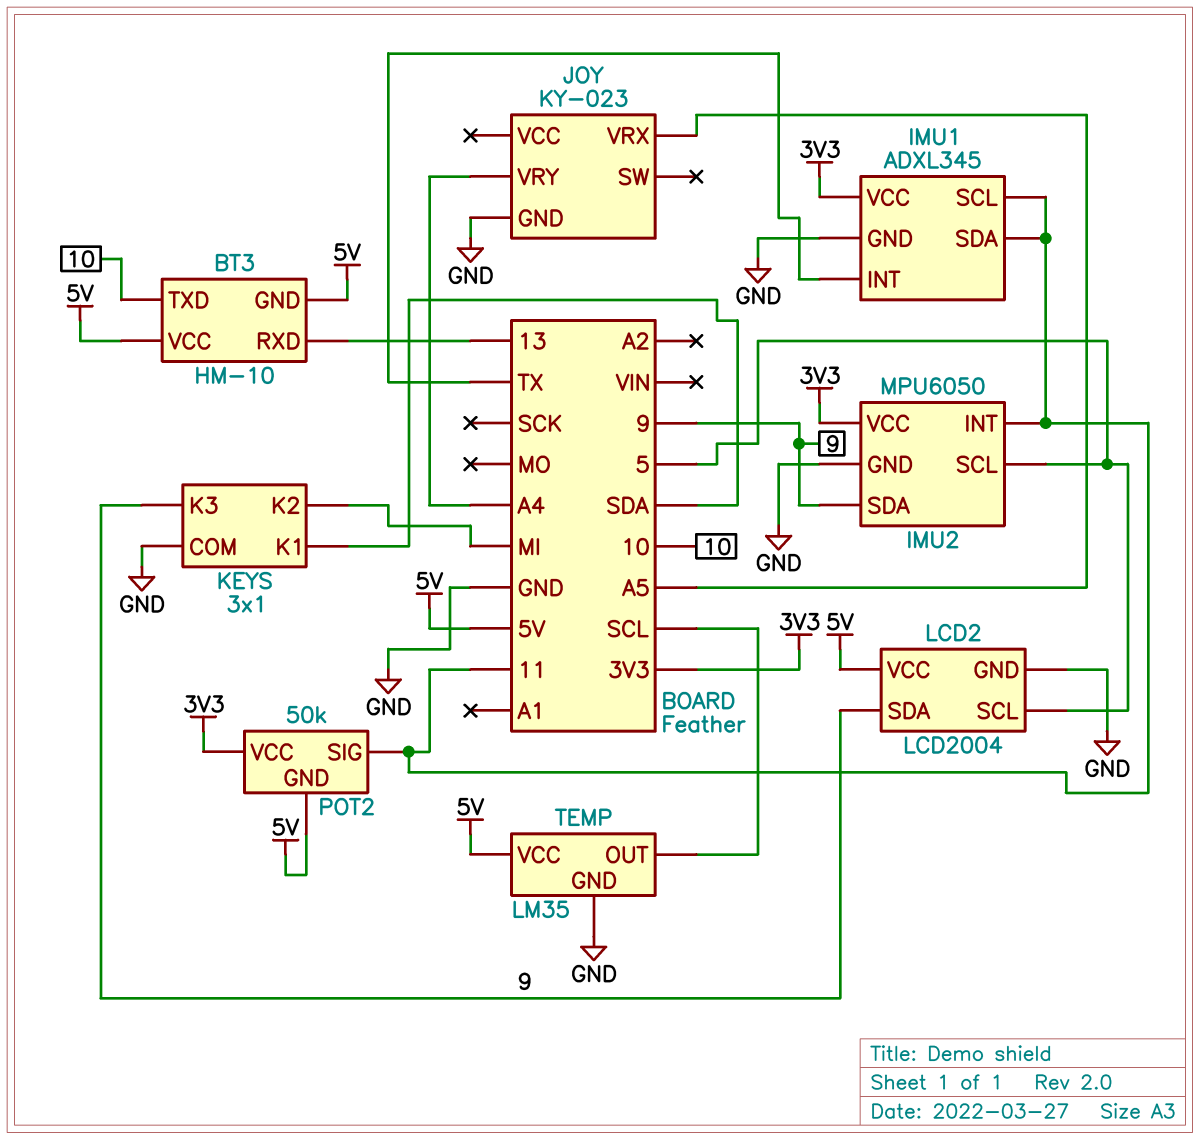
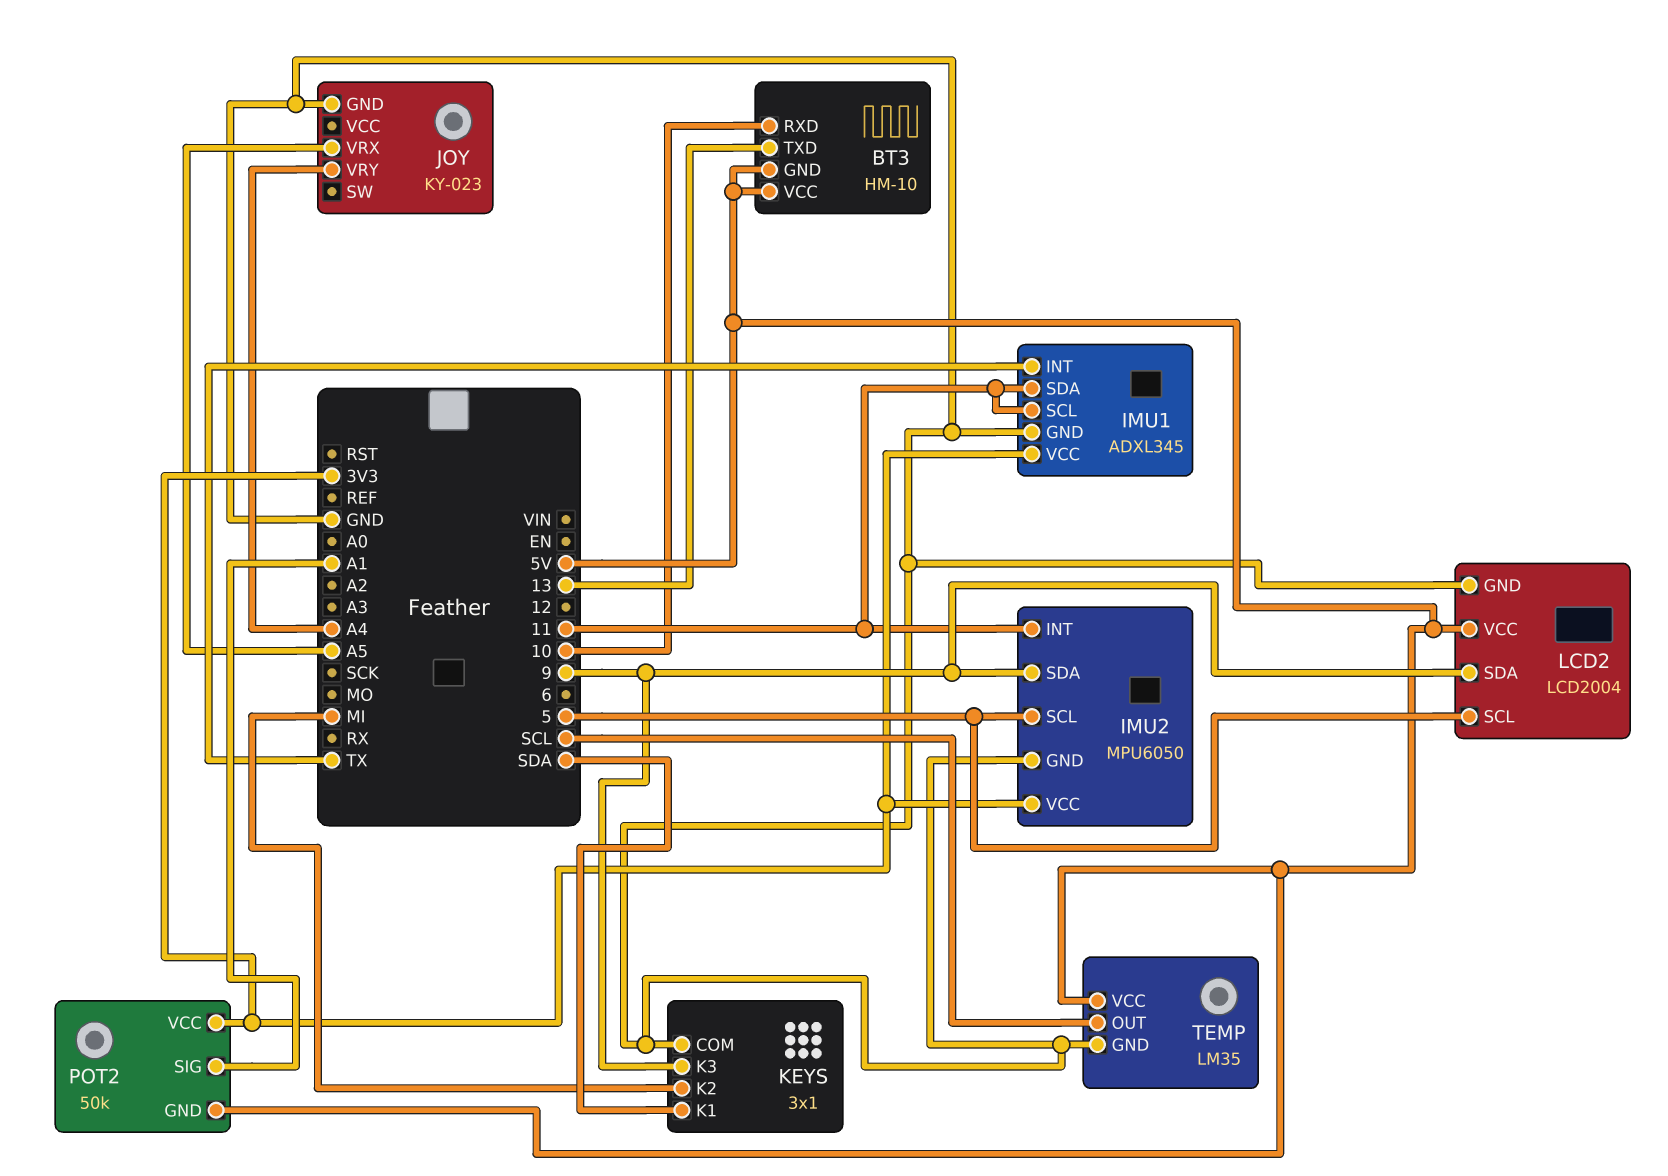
BT3 pin RXD: 13 -> 10
BT3 pin TXD: 10 -> 13
POT2 pin SIG: 11 -> A1

